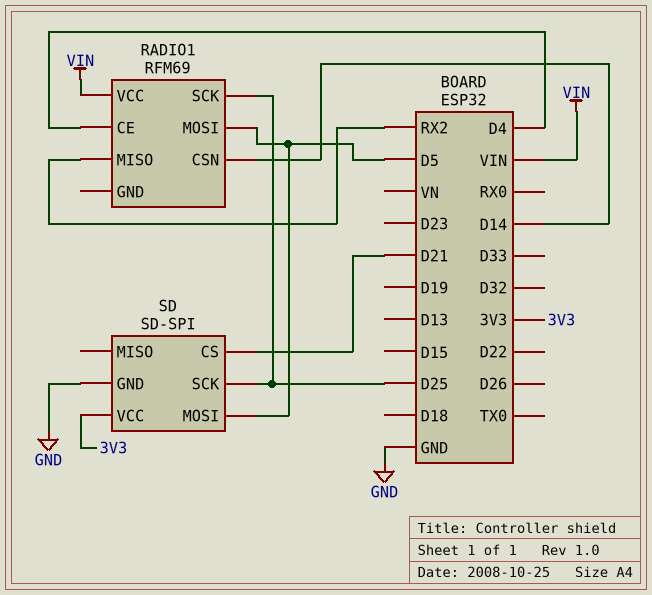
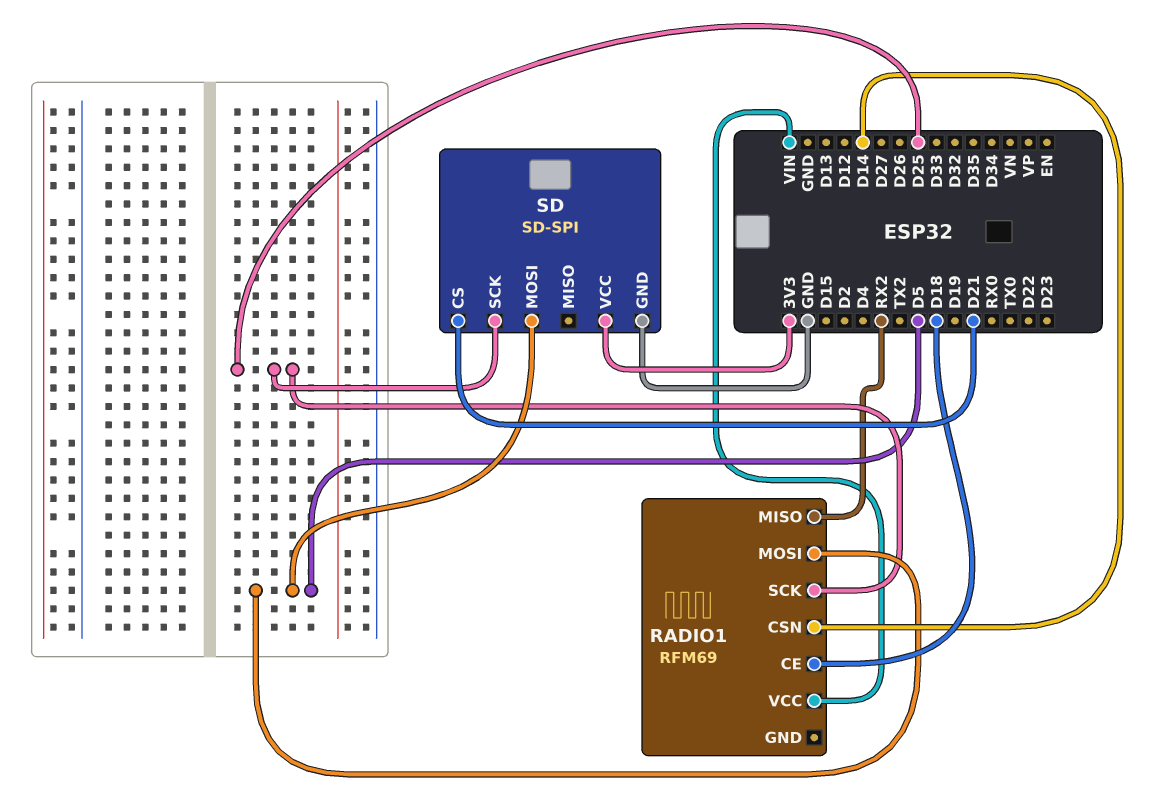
RADIO1 pin CE: D4 -> D18

